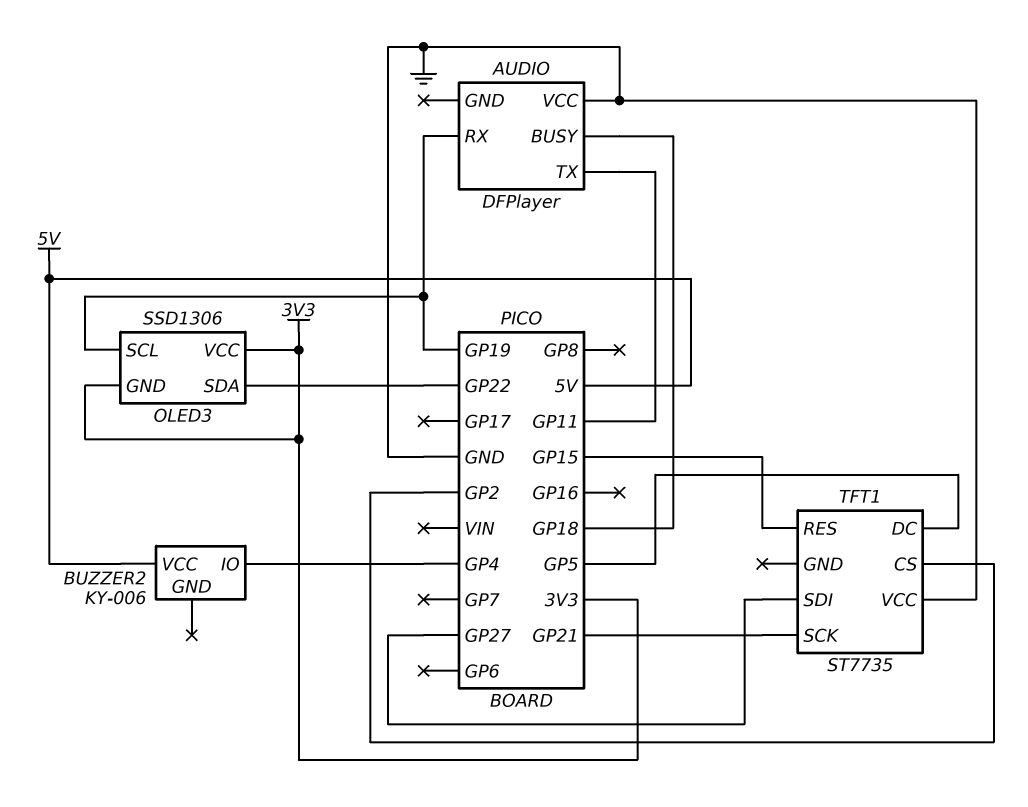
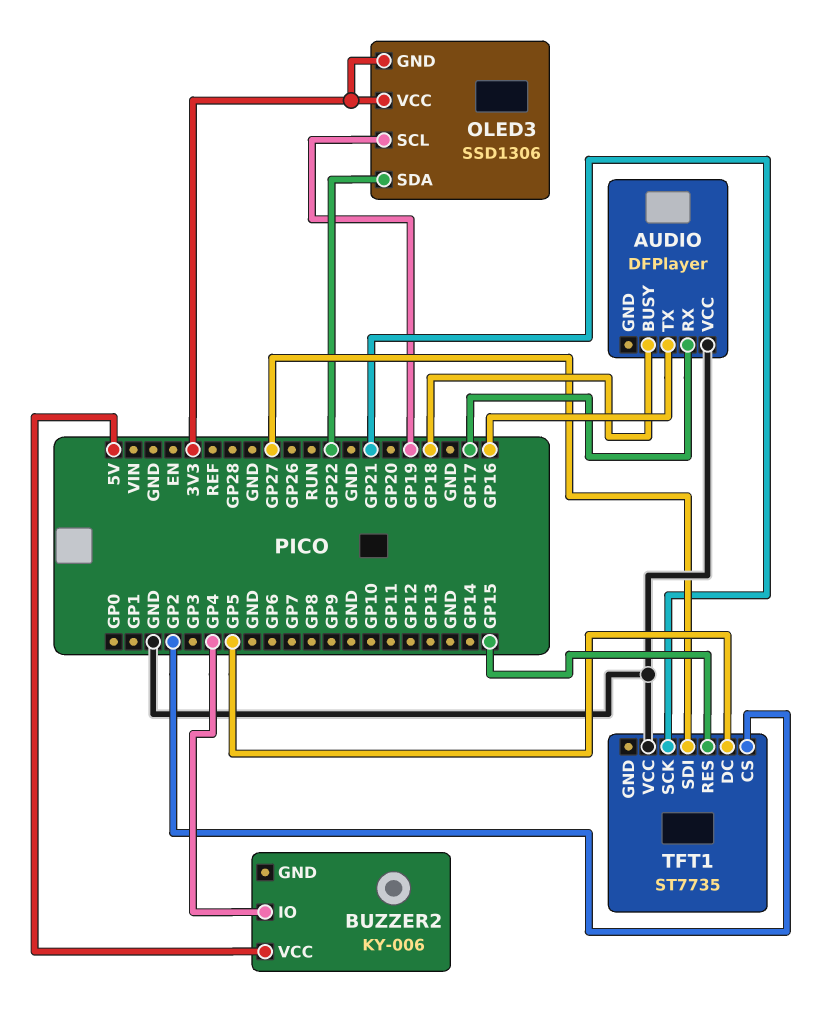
AUDIO pin RX: GP19 -> GP17
AUDIO pin TX: GP11 -> GP16

